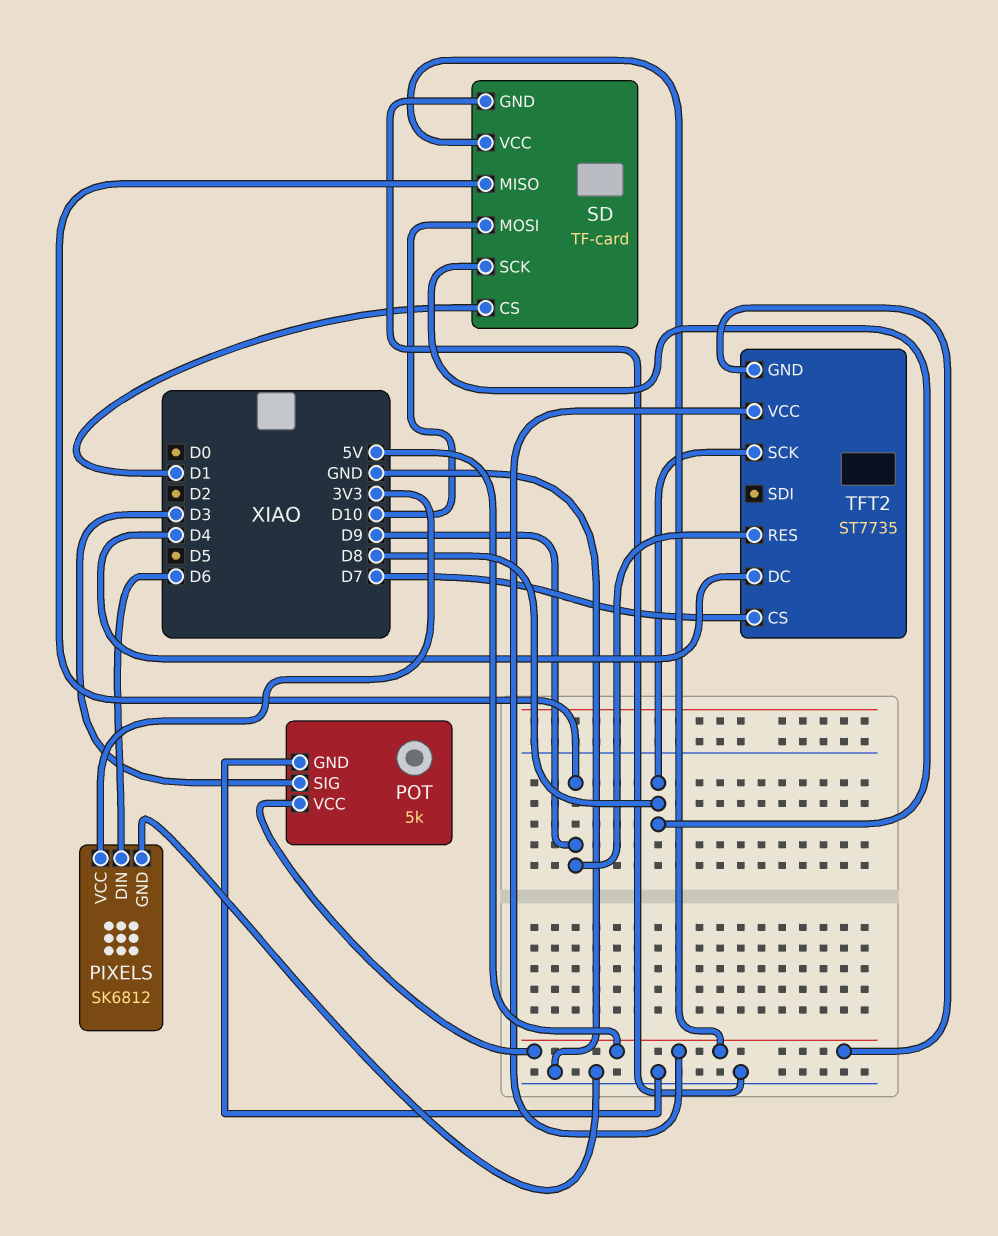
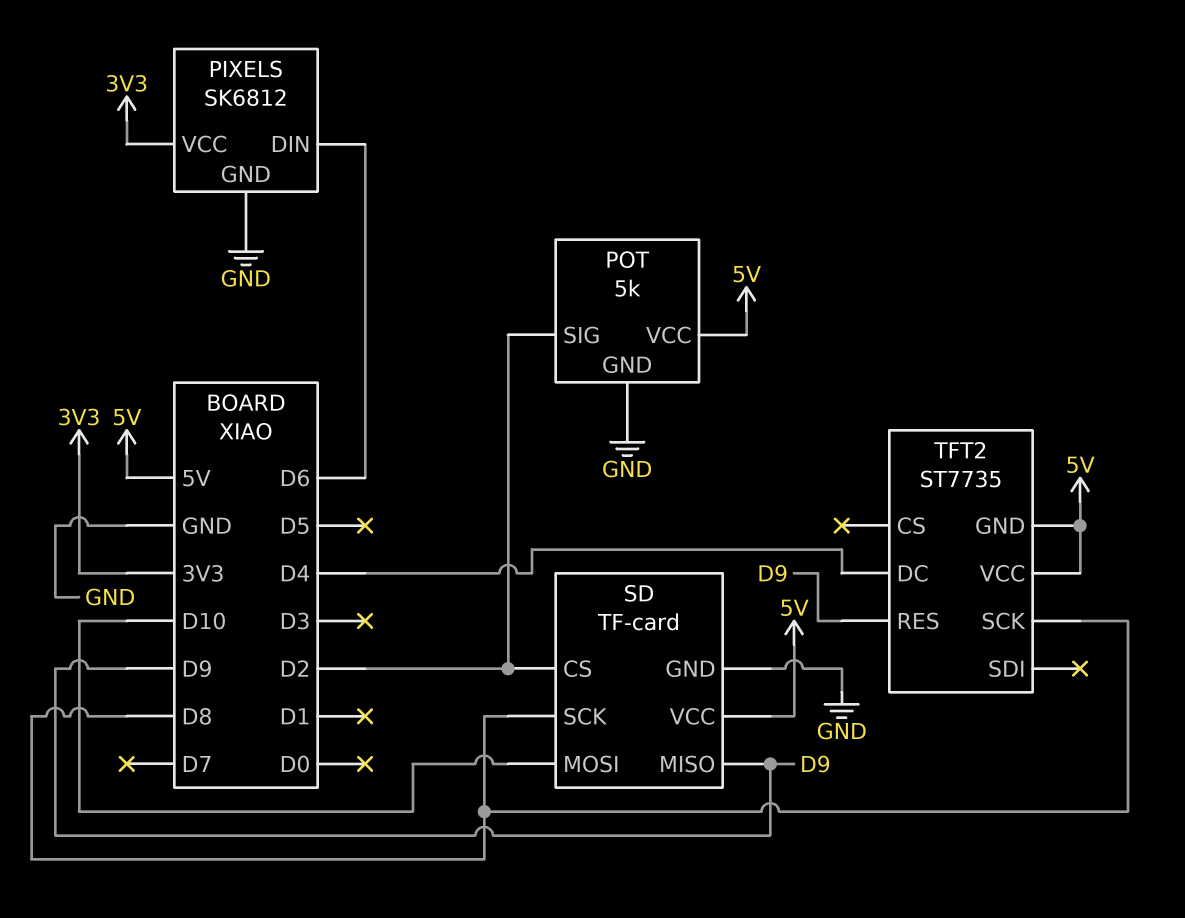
POT pin SIG: D3 -> D2
SD pin CS: D1 -> D2
TFT2 pin CS: D7 -> none

